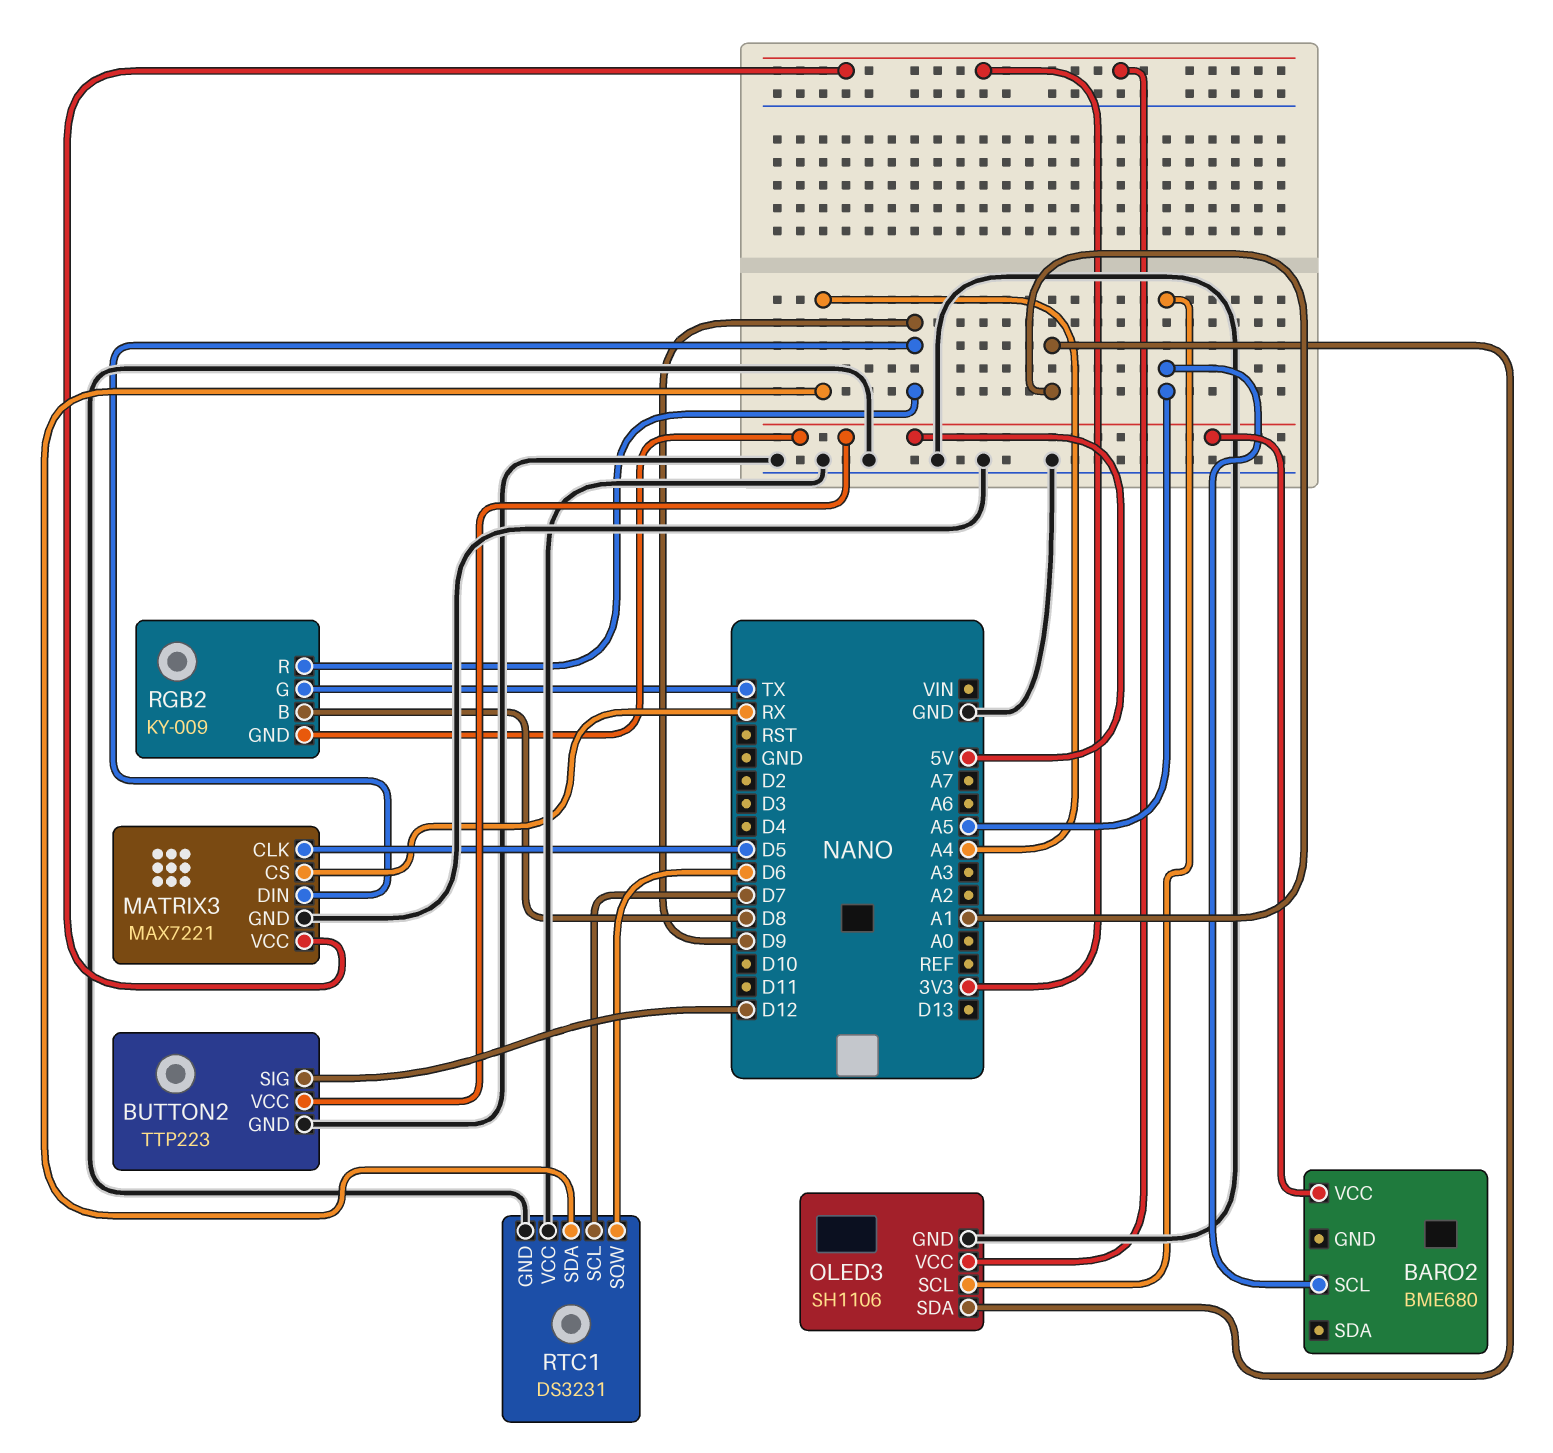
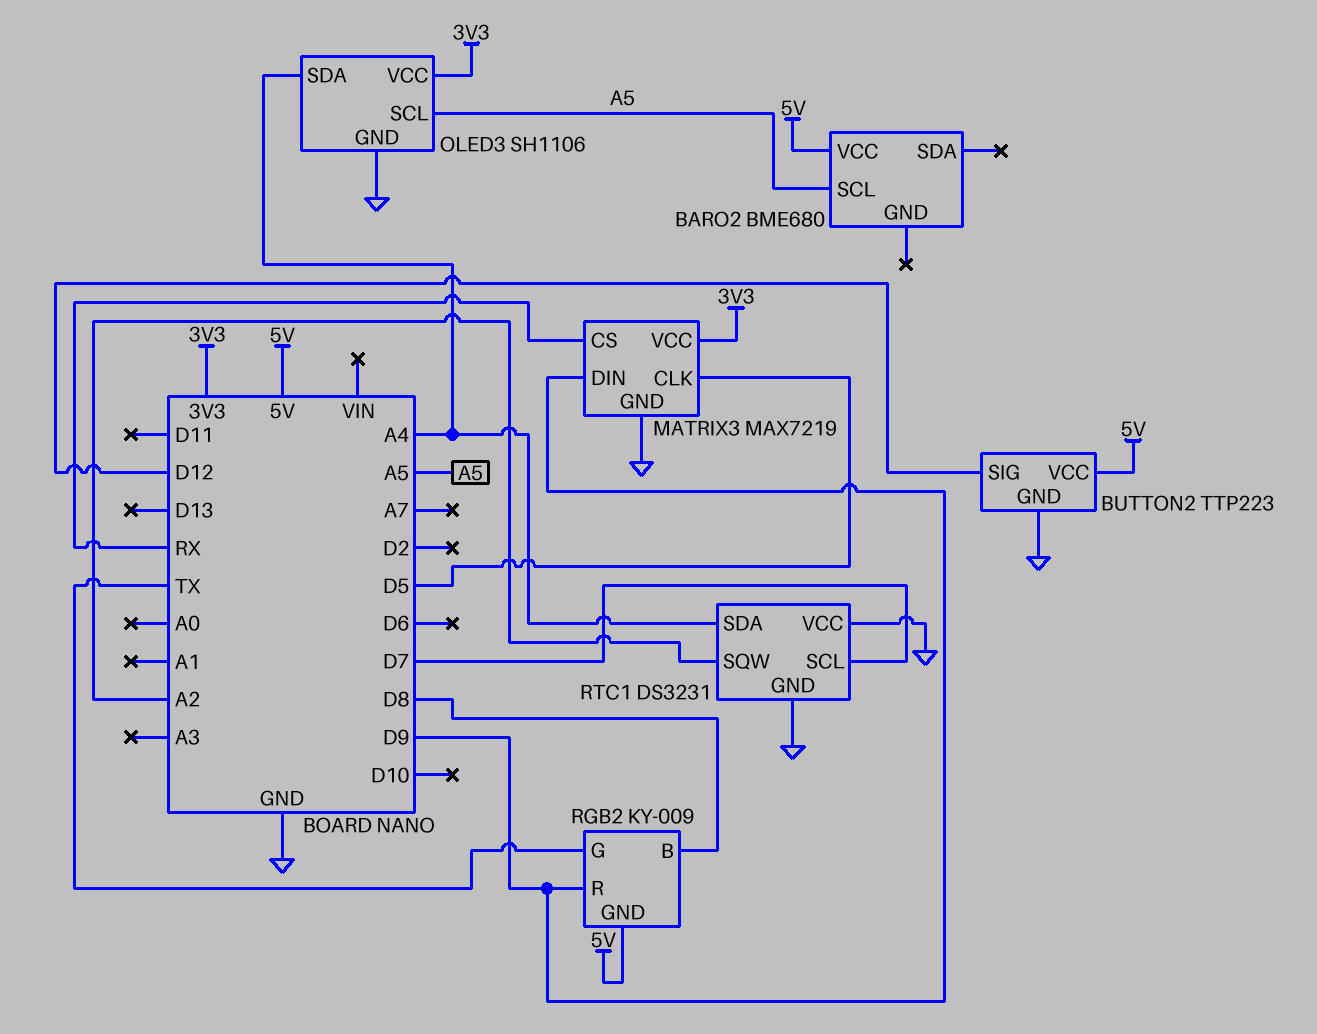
MATRIX3: MAX7221 -> MAX7219
OLED3 pin SDA: A1 -> A4
RTC1 pin SQW: D6 -> A2

